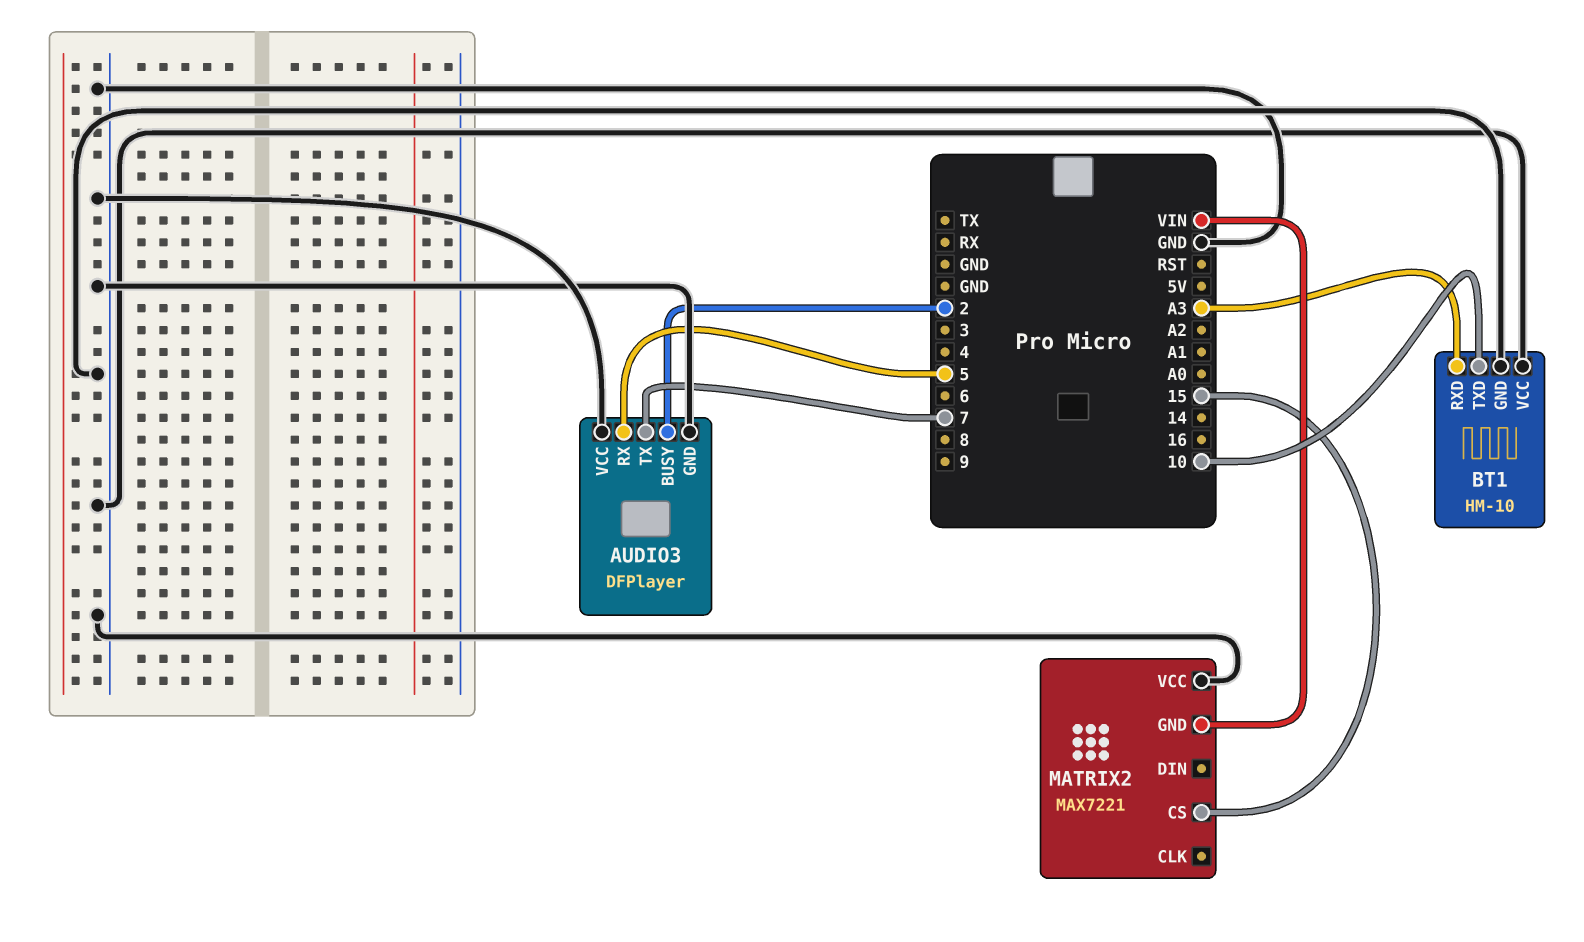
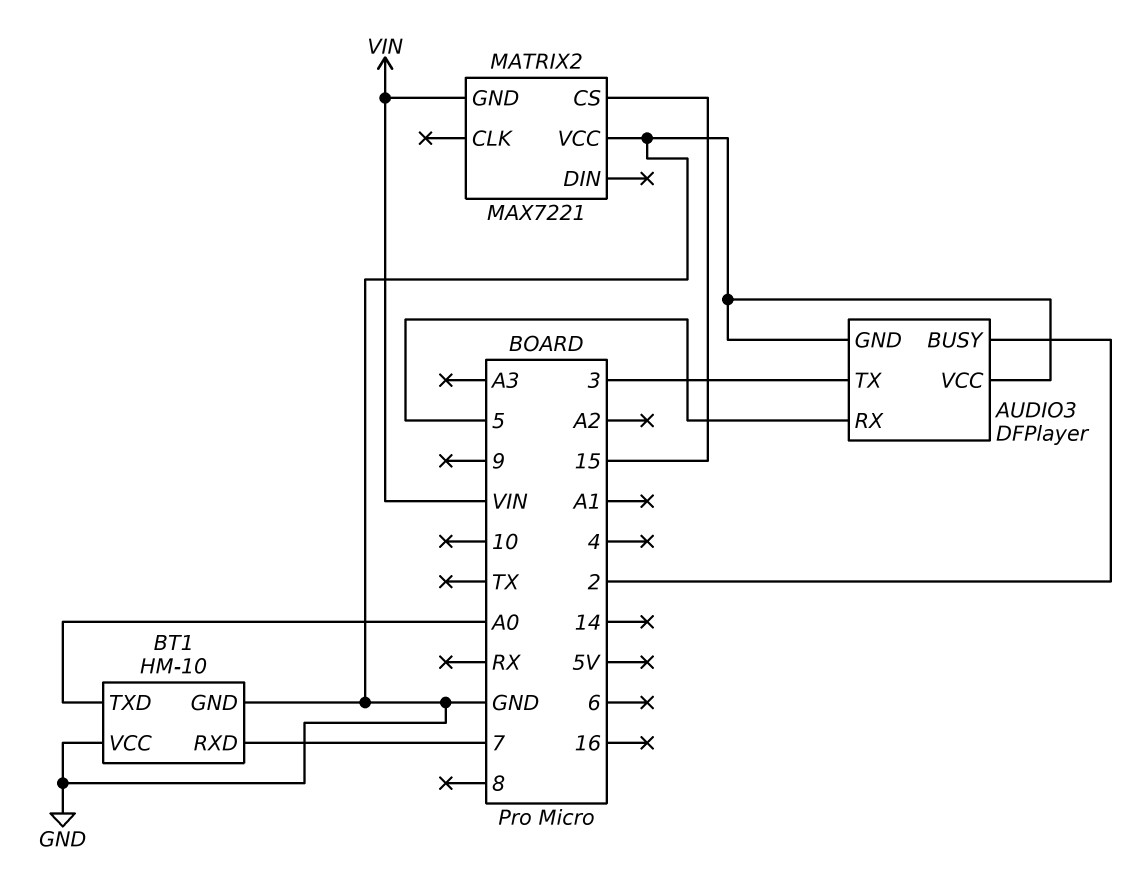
AUDIO3 pin TX: 7 -> 3
BT1 pin RXD: A3 -> 7
BT1 pin TXD: 10 -> A0

